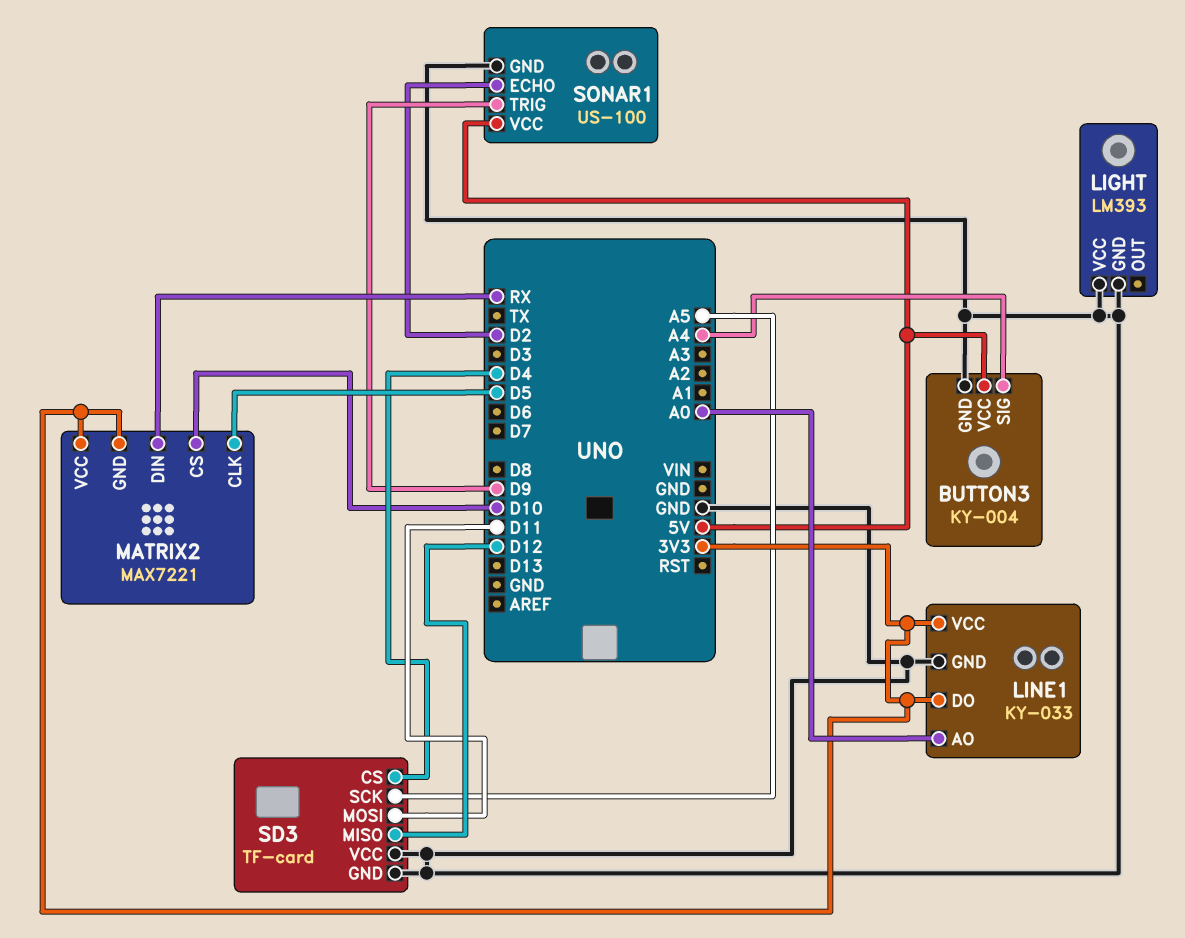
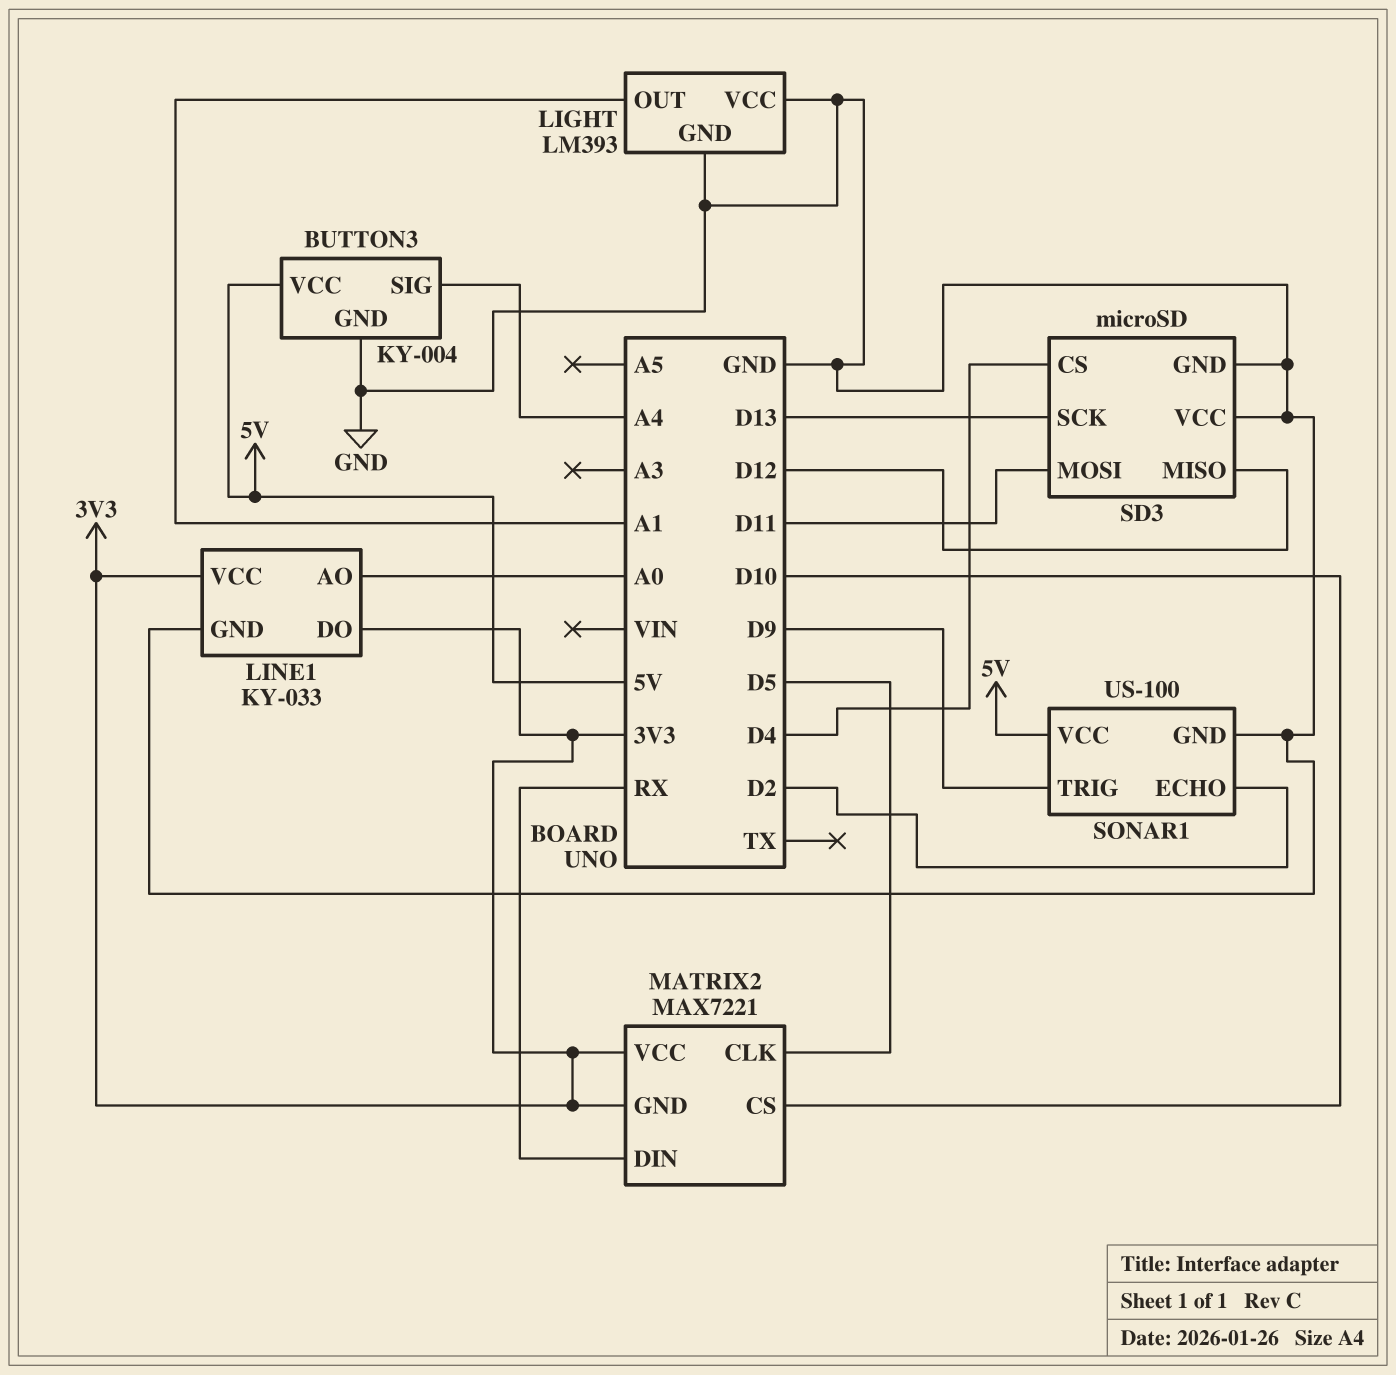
LIGHT pin OUT: none -> A1
SD3: TF-card -> microSD
SD3 pin SCK: A5 -> D13

